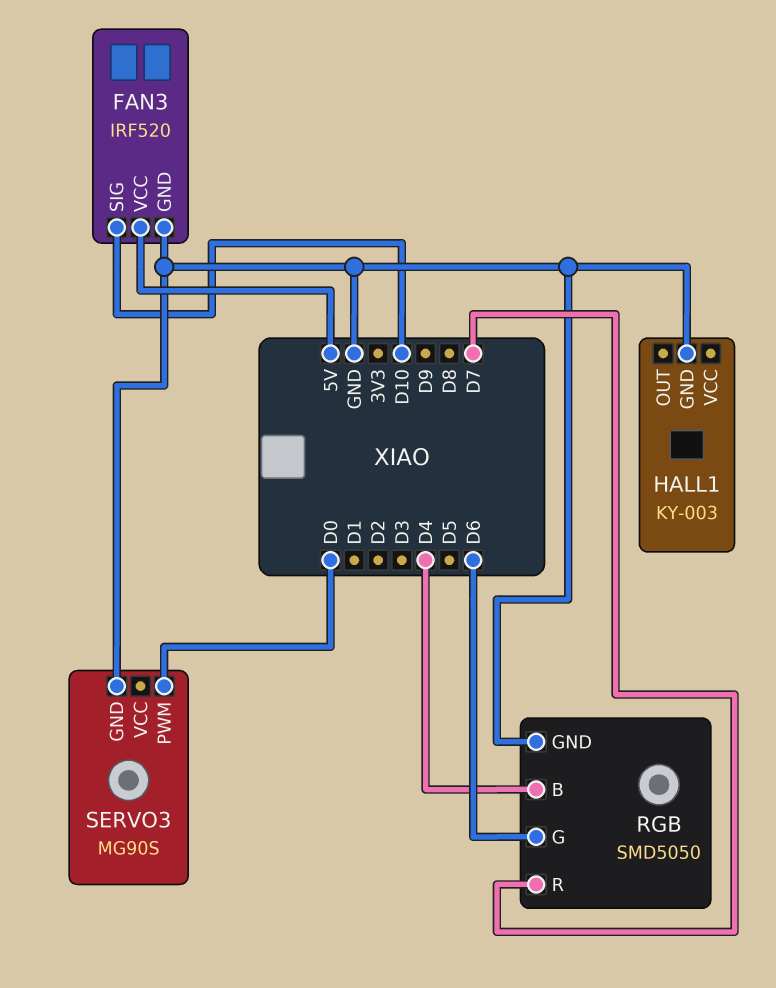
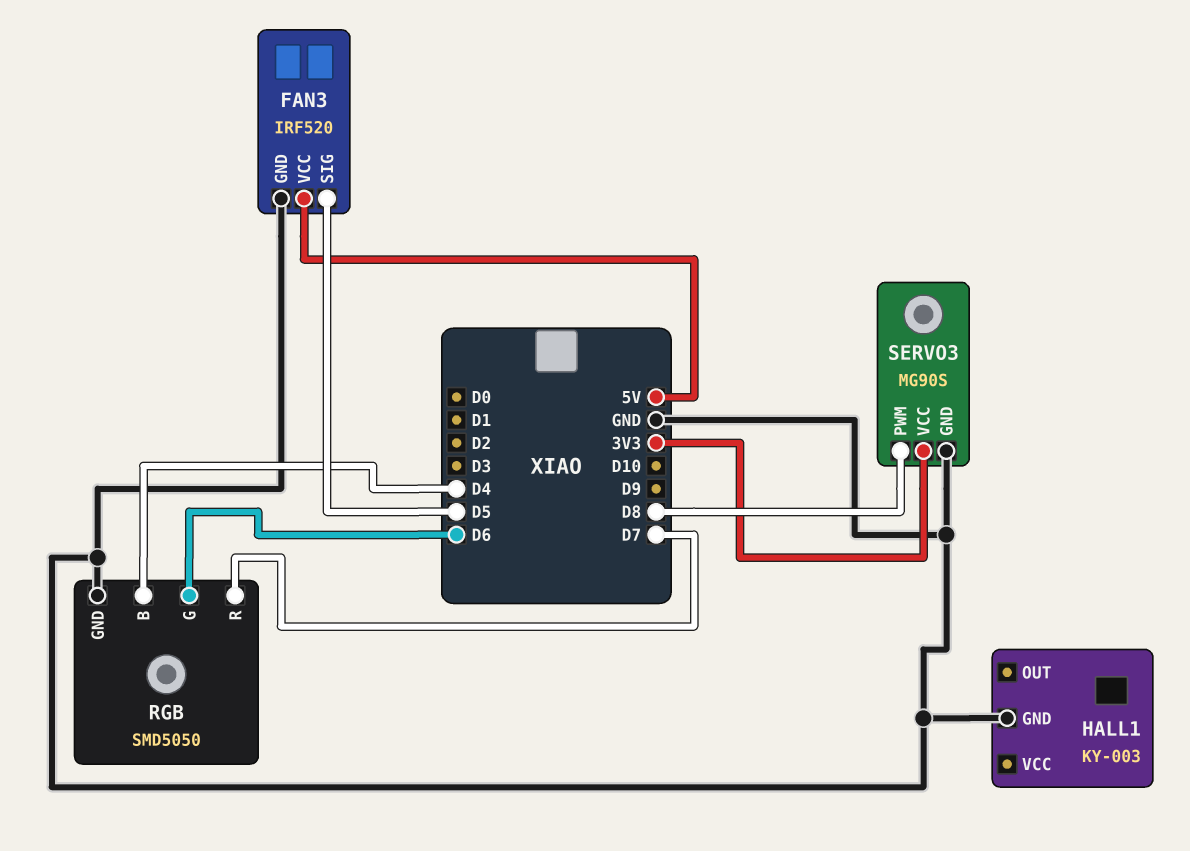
FAN3 pin SIG: D10 -> D5
SERVO3 pin PWM: D0 -> D8
SERVO3 pin VCC: none -> 3V3

